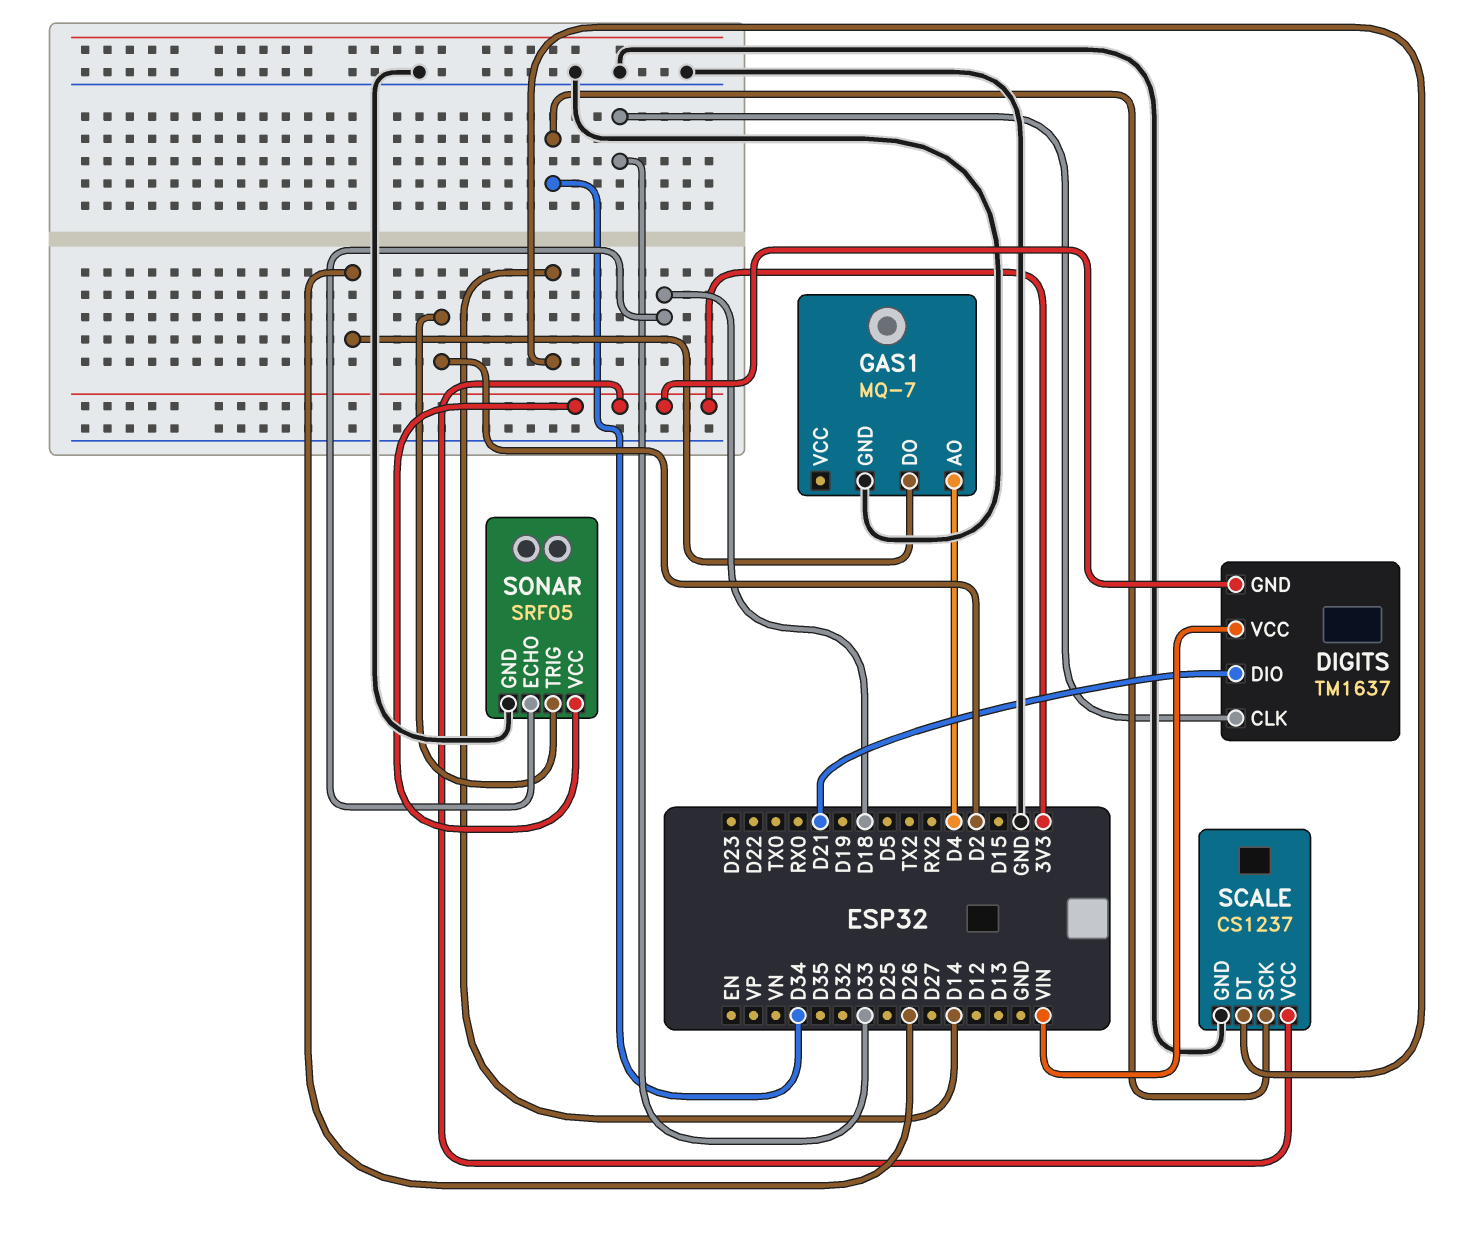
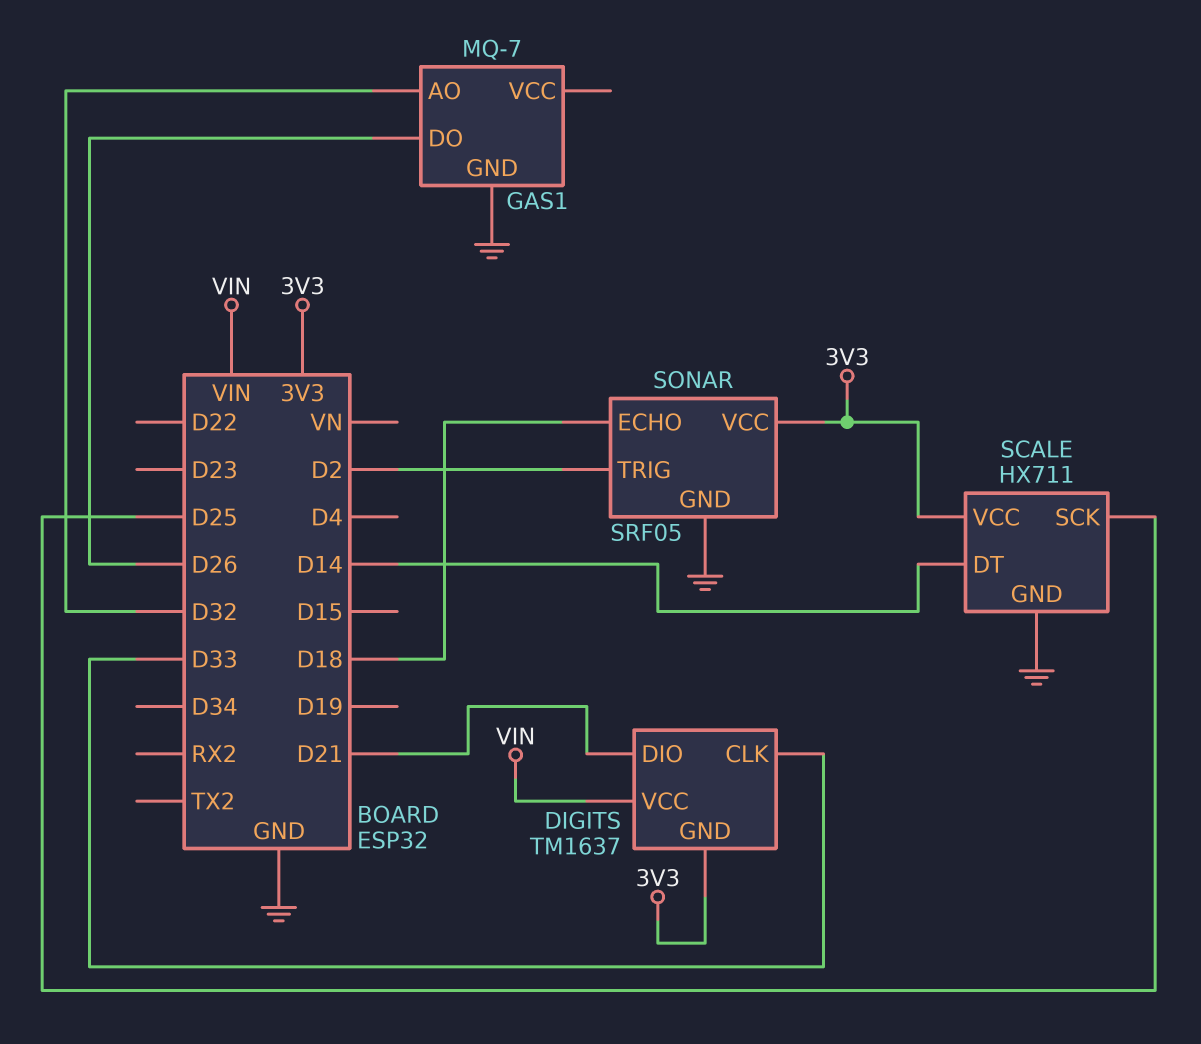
GAS1 pin AO: D4 -> D32
SCALE: CS1237 -> HX711
SCALE pin SCK: D34 -> D25

